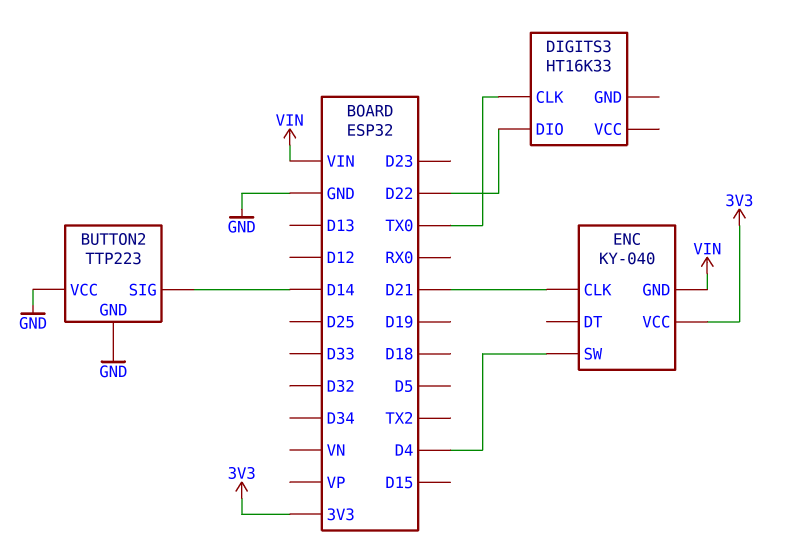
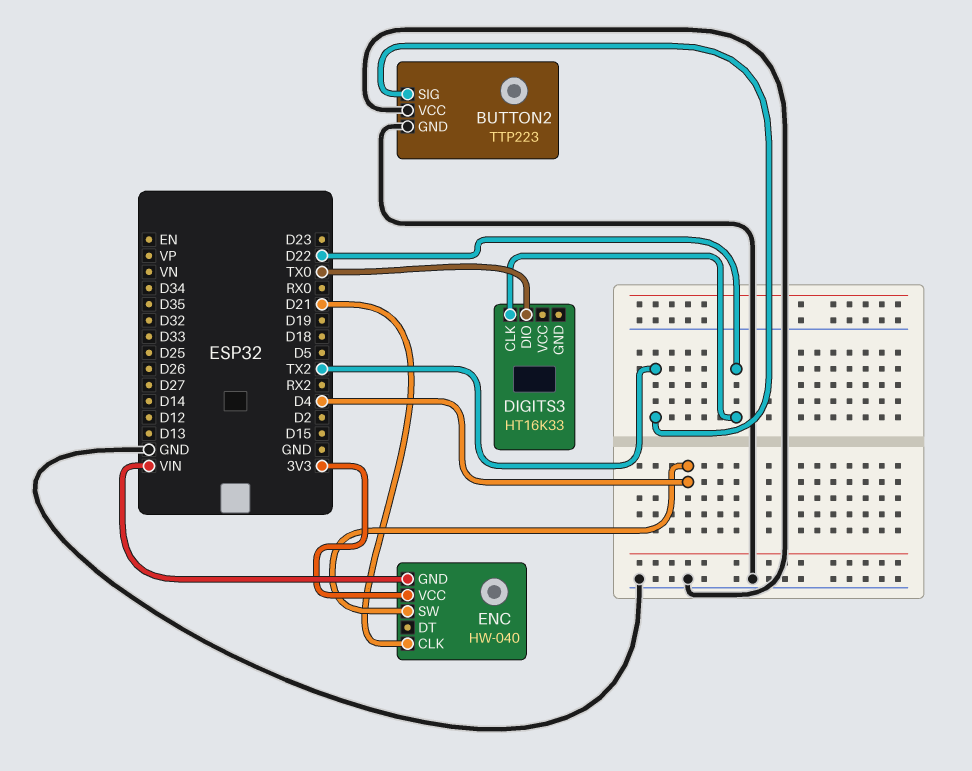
BUTTON2 pin SIG: D14 -> TX2
DIGITS3 pin CLK: TX0 -> D22
DIGITS3 pin DIO: D22 -> TX0
ENC: KY-040 -> HW-040

